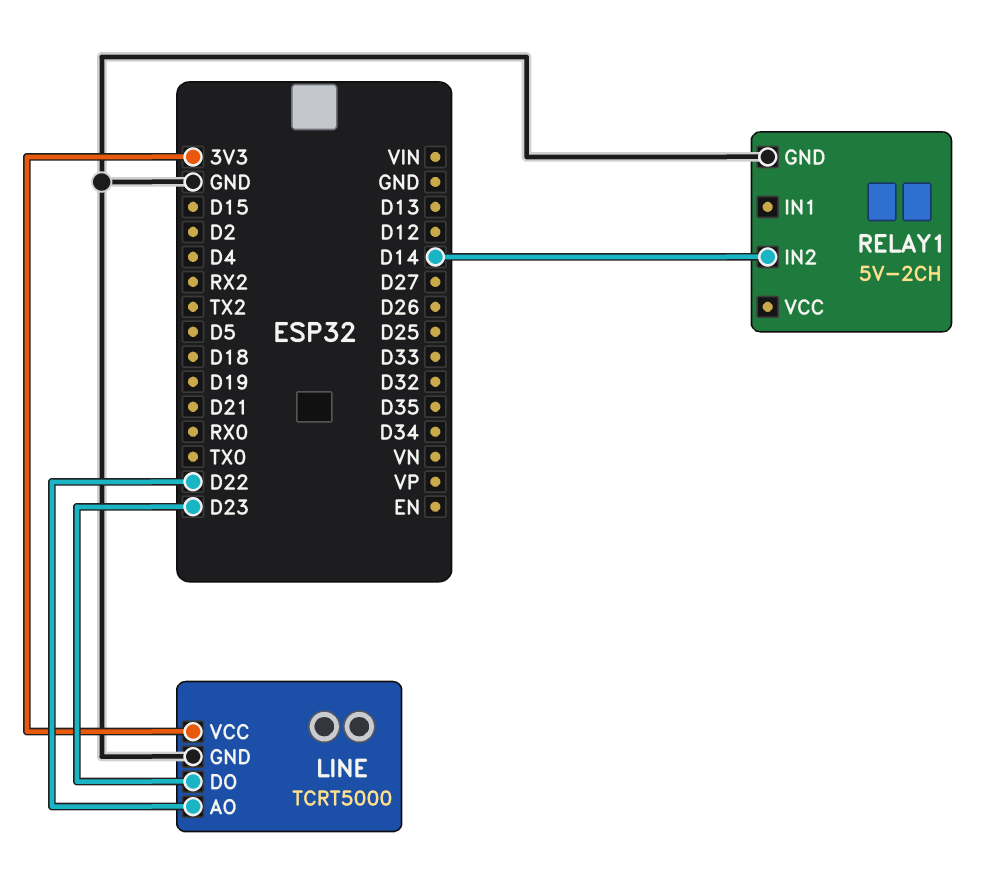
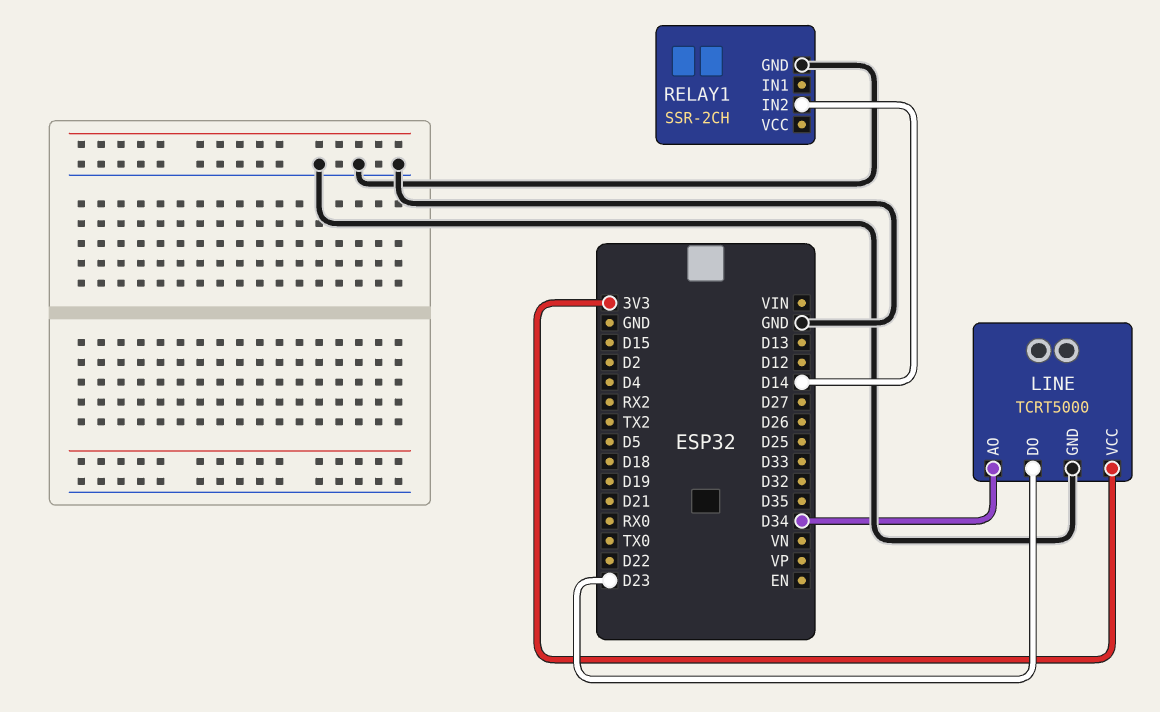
LINE pin AO: D22 -> D34
RELAY1: 5V-2CH -> SSR-2CH

